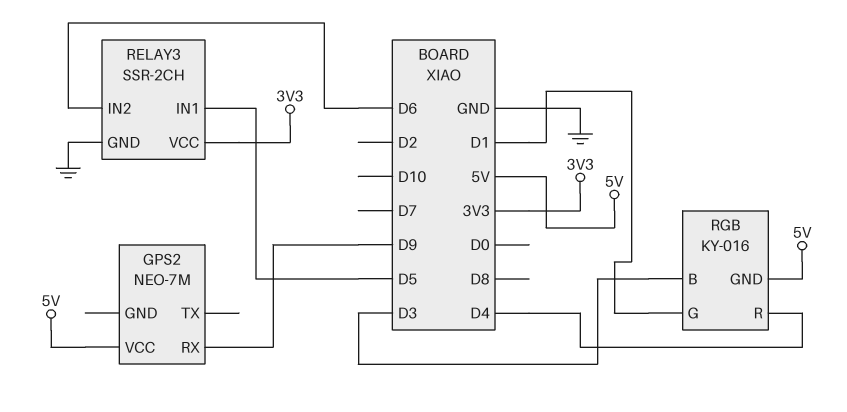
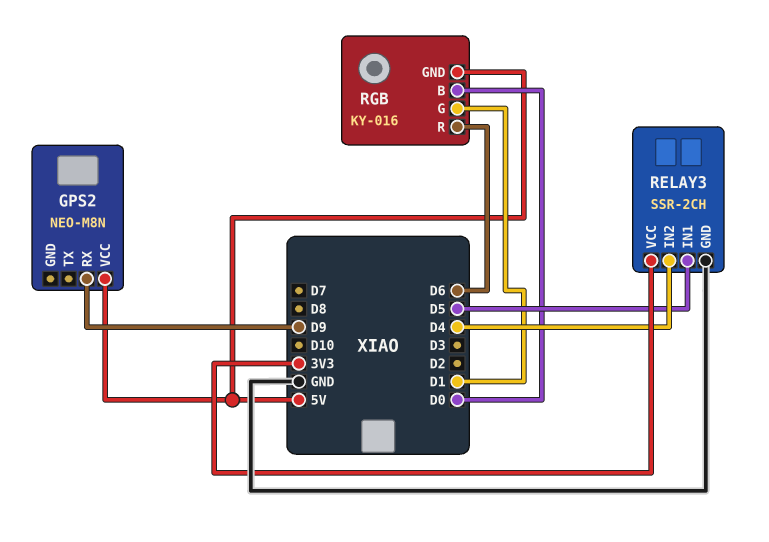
GPS2: NEO-7M -> NEO-M8N
RELAY3 pin IN2: D6 -> D4
RGB pin B: D3 -> D0
RGB pin R: D4 -> D6

